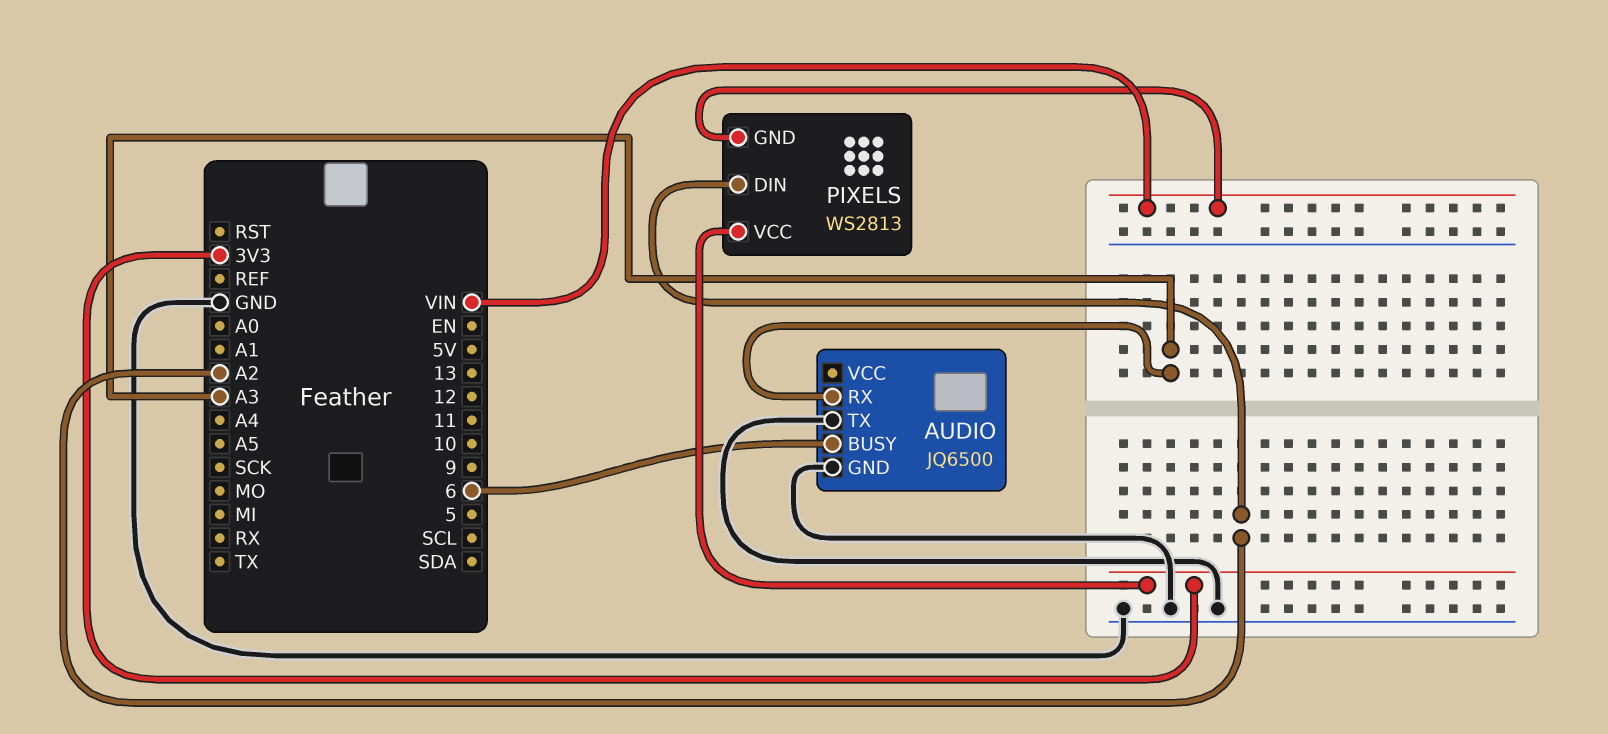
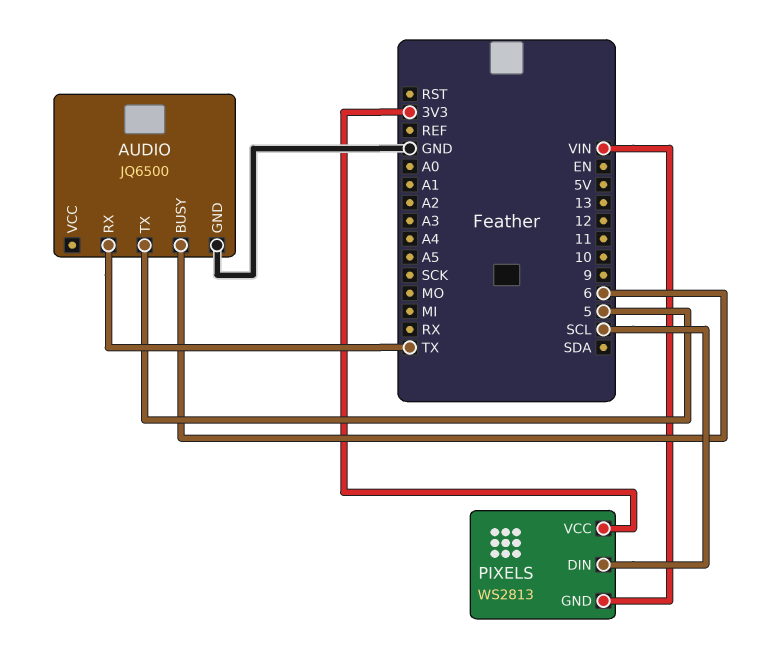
AUDIO pin RX: A3 -> TX
AUDIO pin TX: GND -> 5
PIXELS pin DIN: A2 -> SCL

